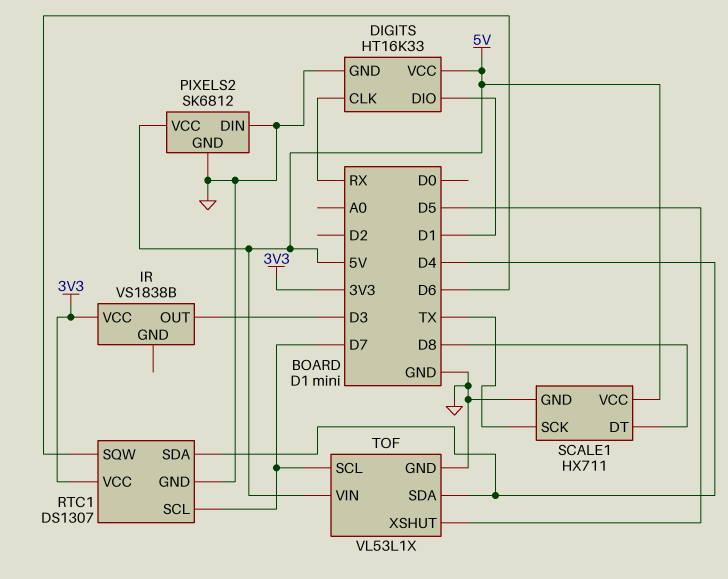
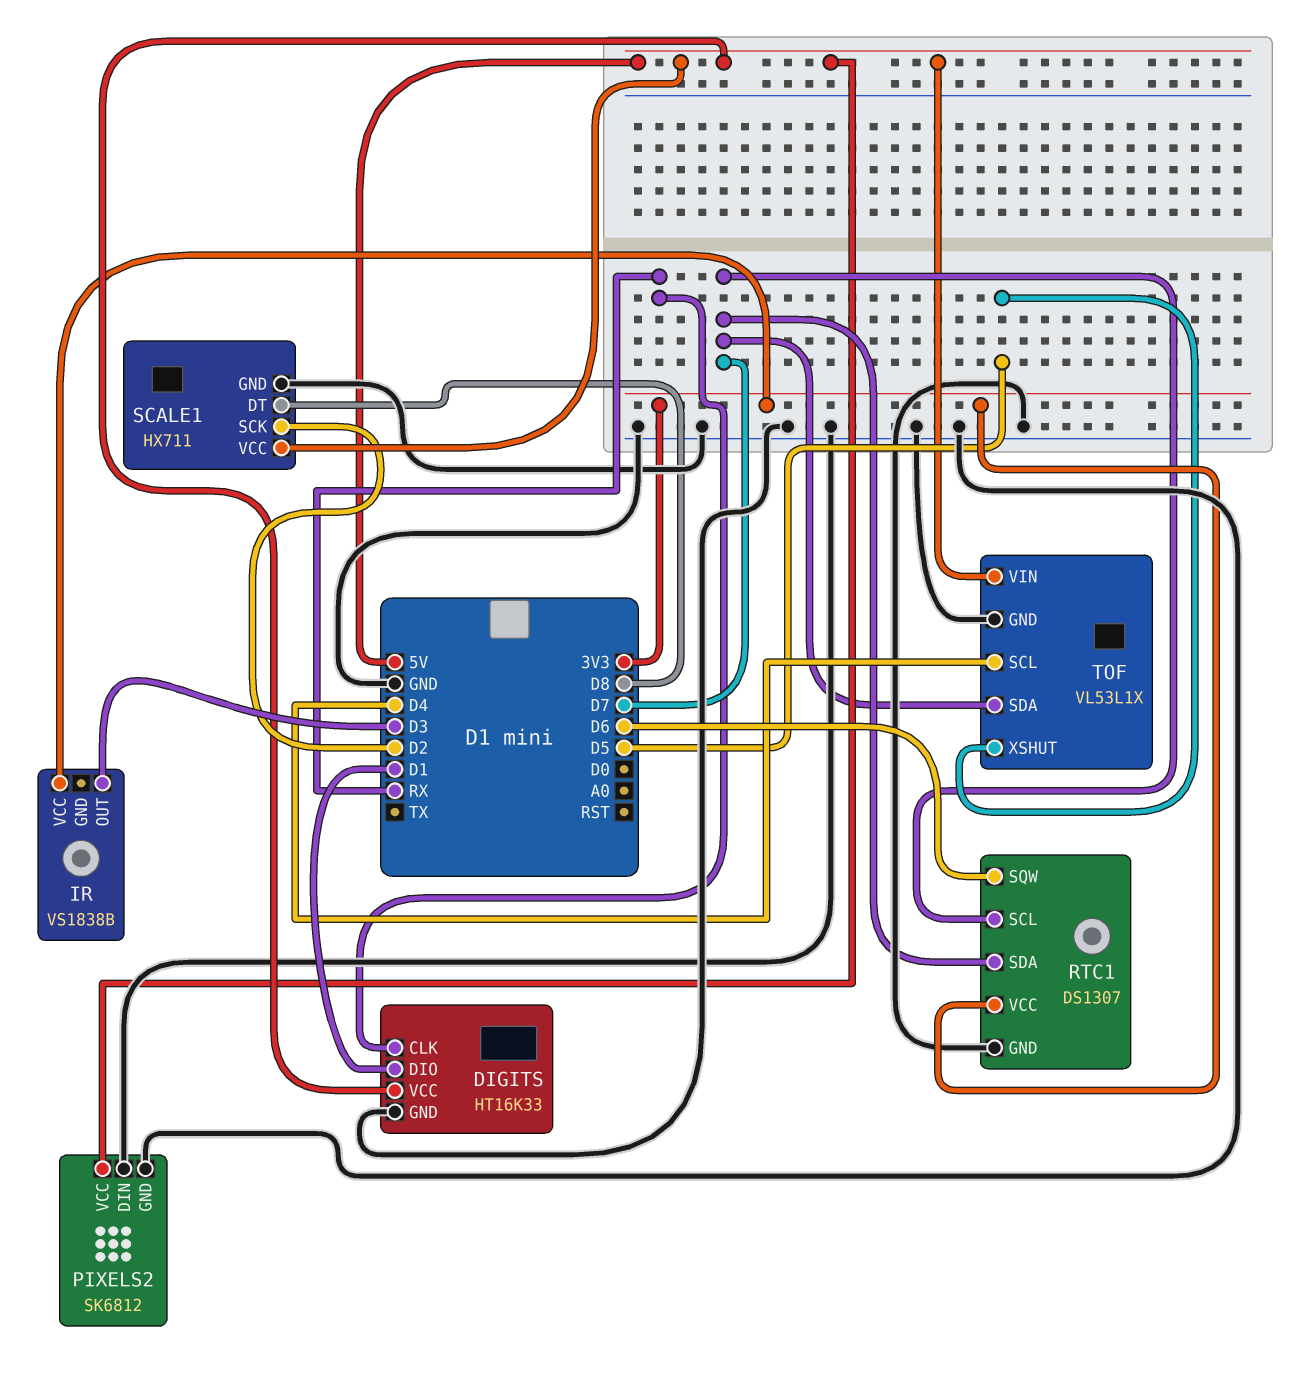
RTC1 pin SDA: D4 -> D7
SCALE1 pin SCK: TX -> D2
TOF pin SCL: D7 -> D4
TOF pin SDA: D4 -> D7

